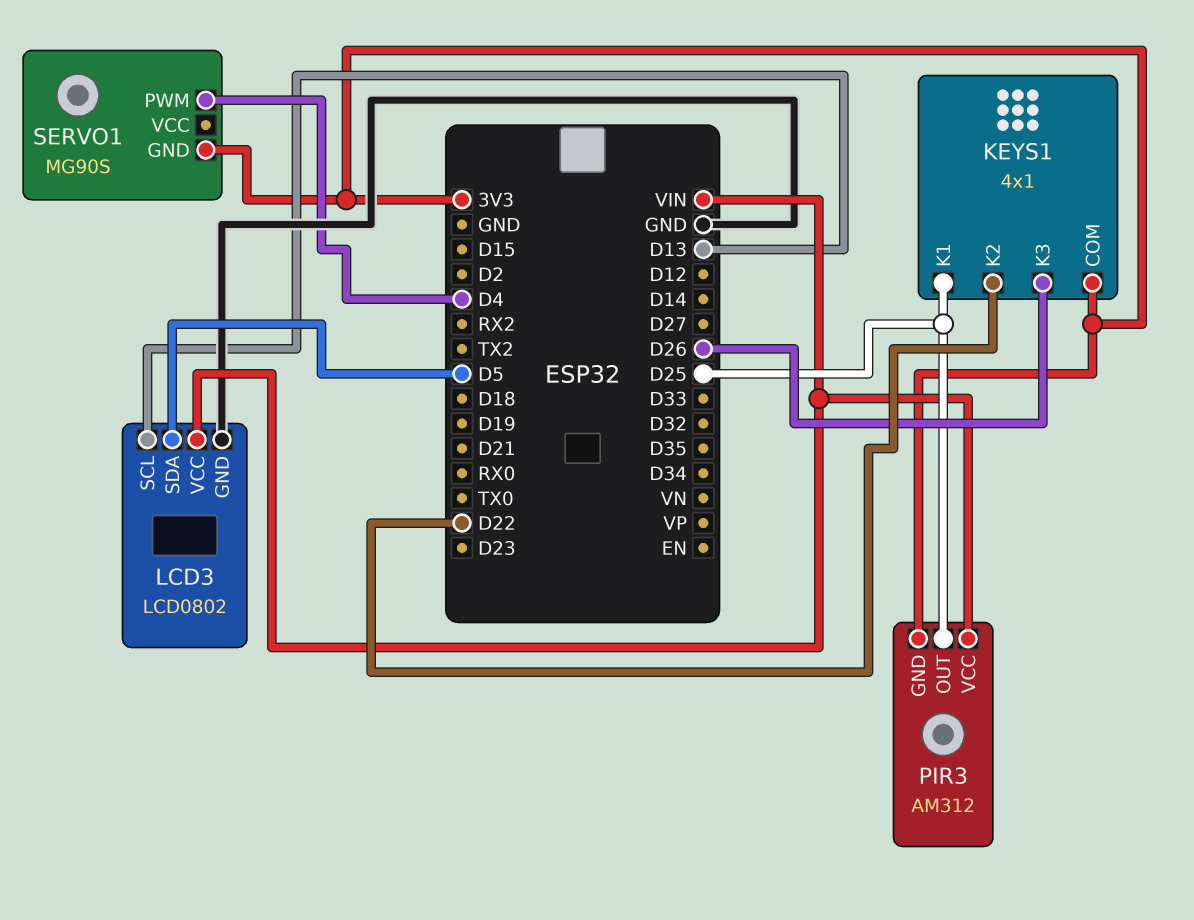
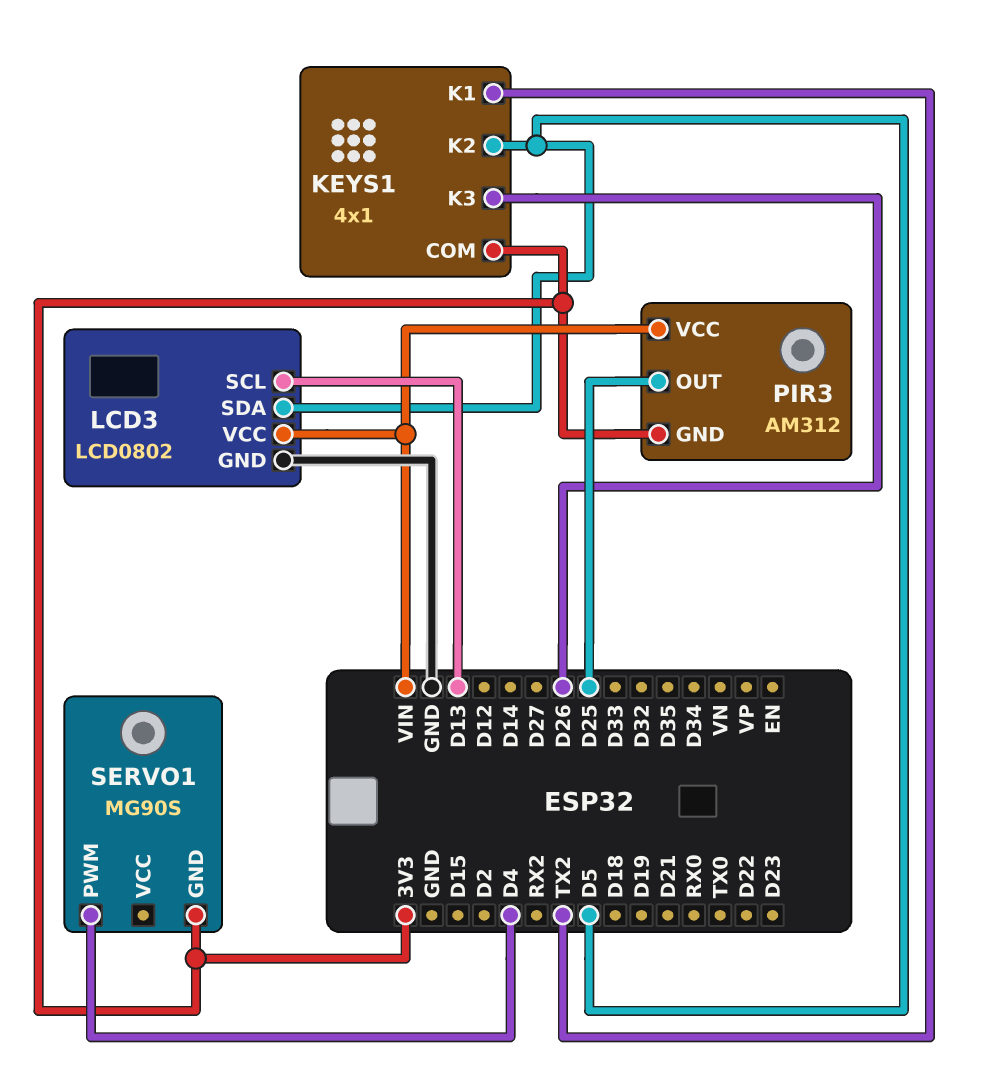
KEYS1 pin K1: D25 -> TX2
KEYS1 pin K2: D22 -> D5

